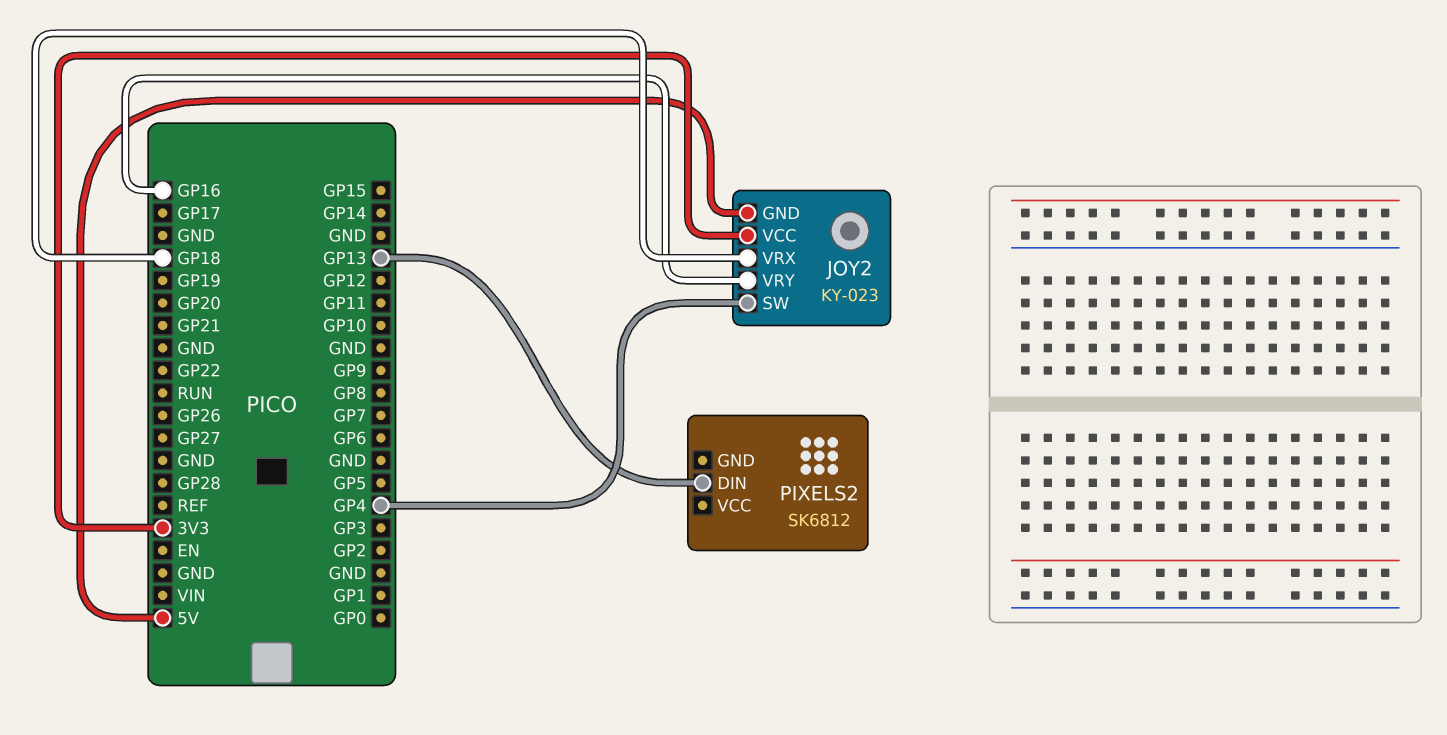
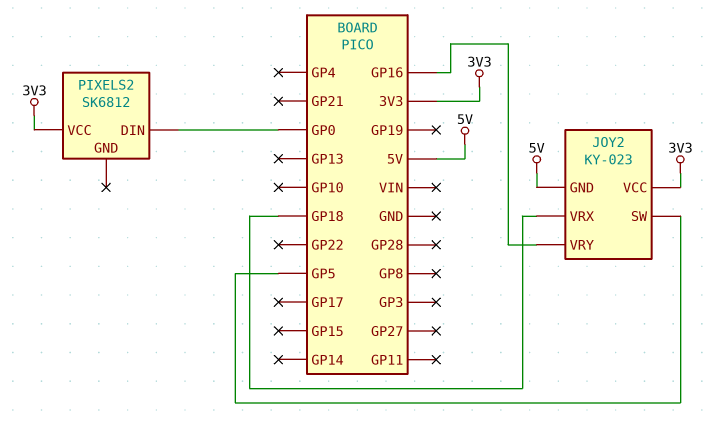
JOY2 pin SW: GP4 -> GP5
PIXELS2 pin DIN: GP13 -> GP0
PIXELS2 pin VCC: none -> 3V3

